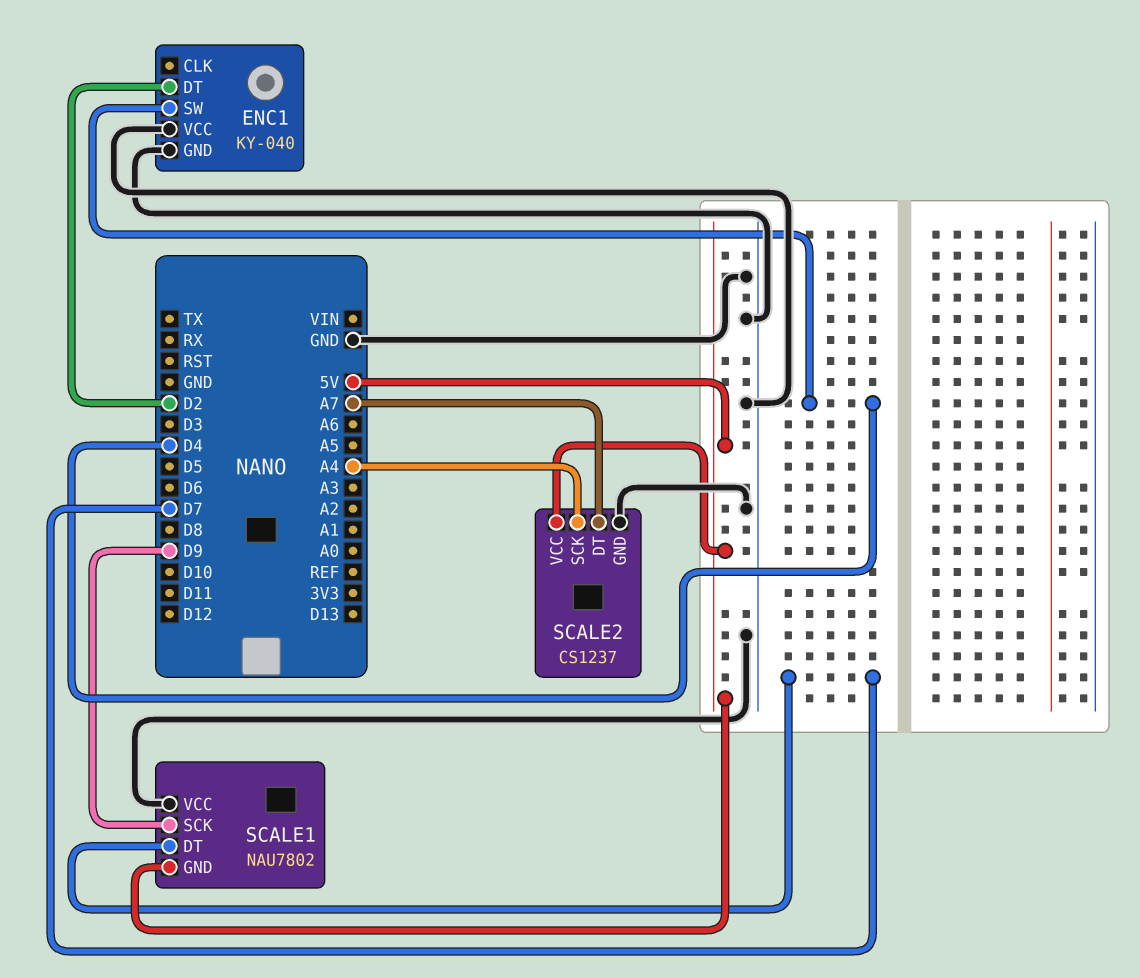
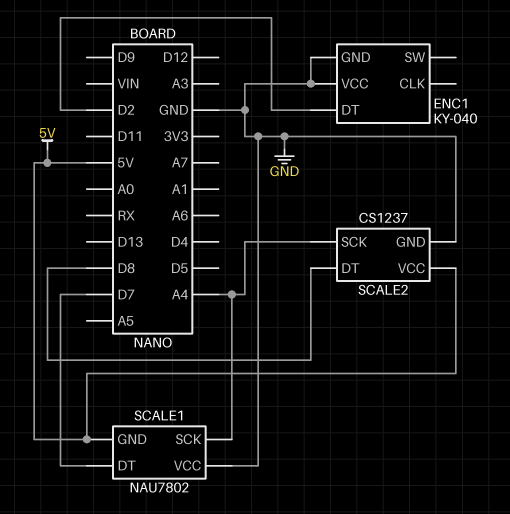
ENC1 pin SW: D4 -> none
SCALE1 pin SCK: D9 -> A4
SCALE2 pin DT: A7 -> D8

